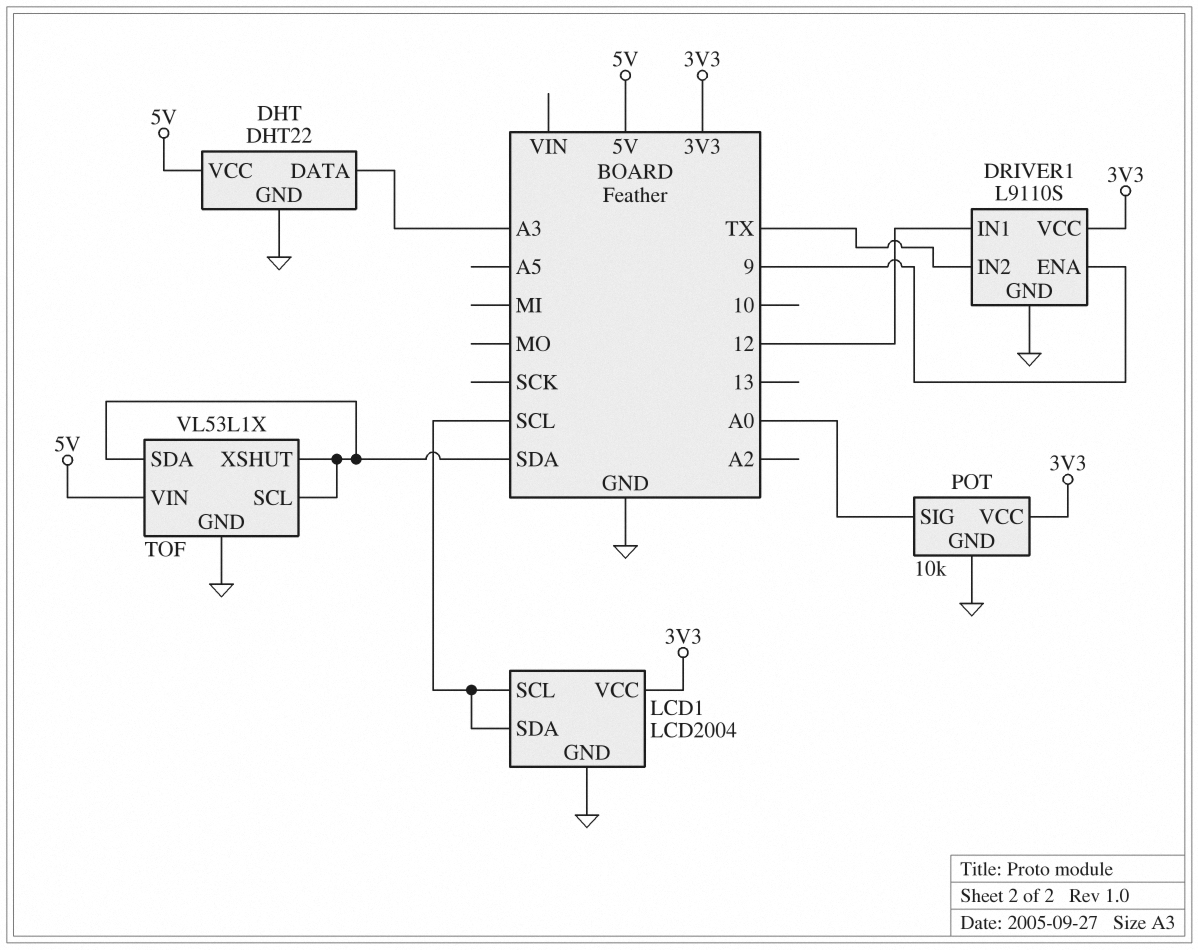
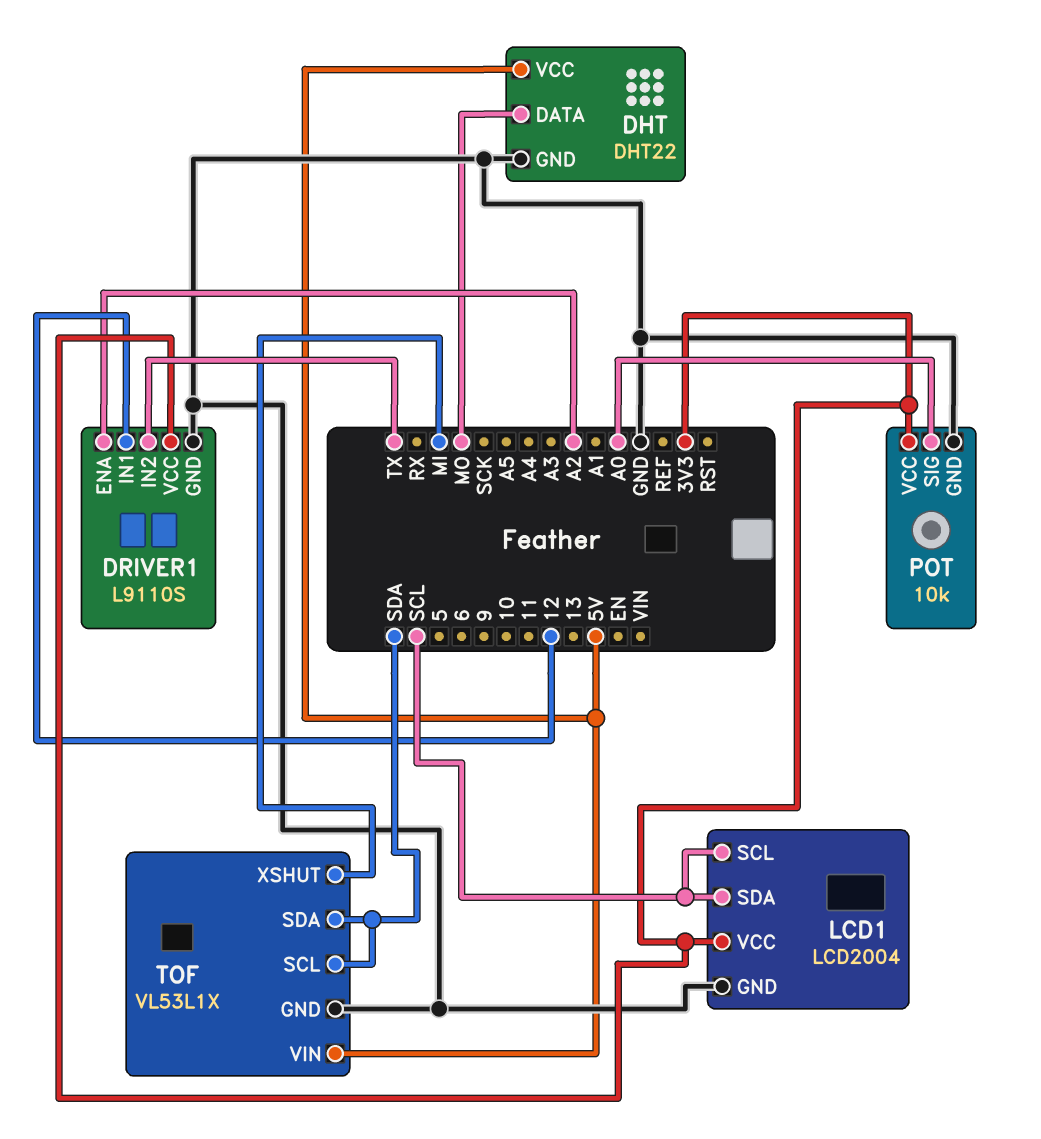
DHT pin DATA: A3 -> MO
DRIVER1 pin ENA: 9 -> A2
TOF pin XSHUT: SDA -> MI

